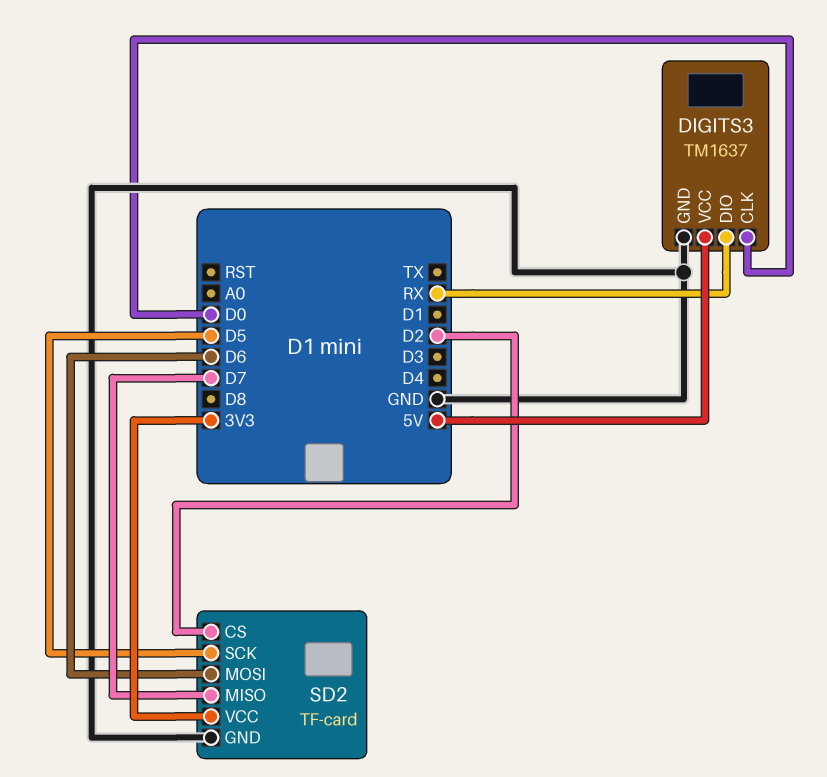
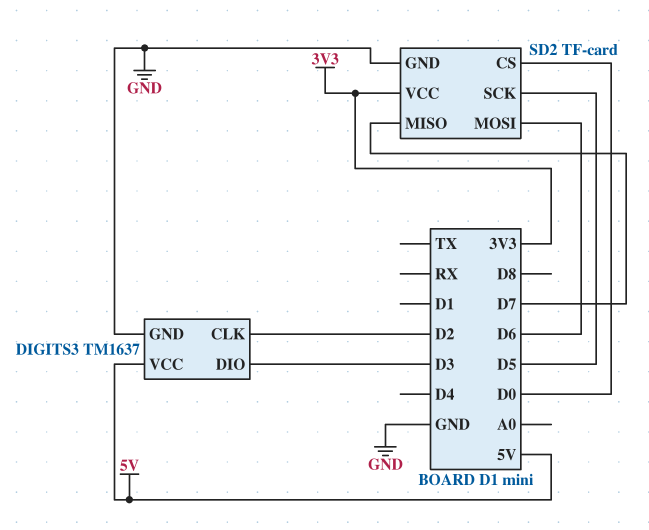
DIGITS3 pin CLK: D0 -> D2
DIGITS3 pin DIO: RX -> D3
SD2 pin CS: D2 -> D0

